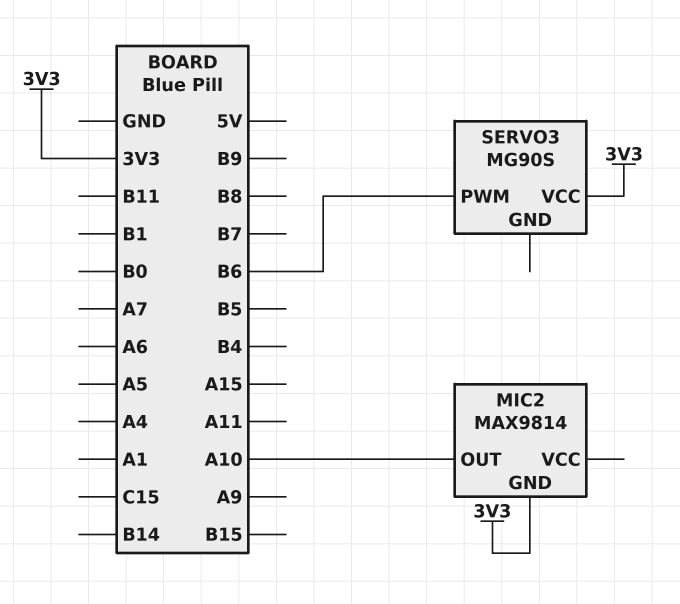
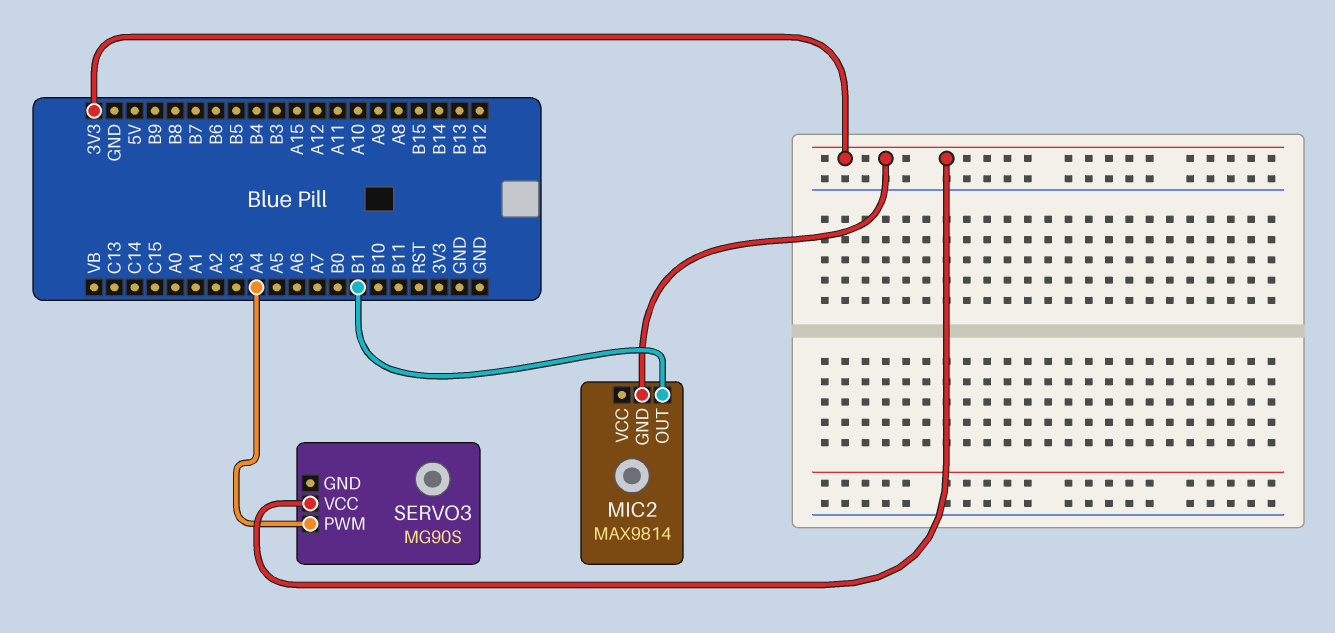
MIC2 pin OUT: A10 -> B1
SERVO3 pin PWM: B6 -> A4

